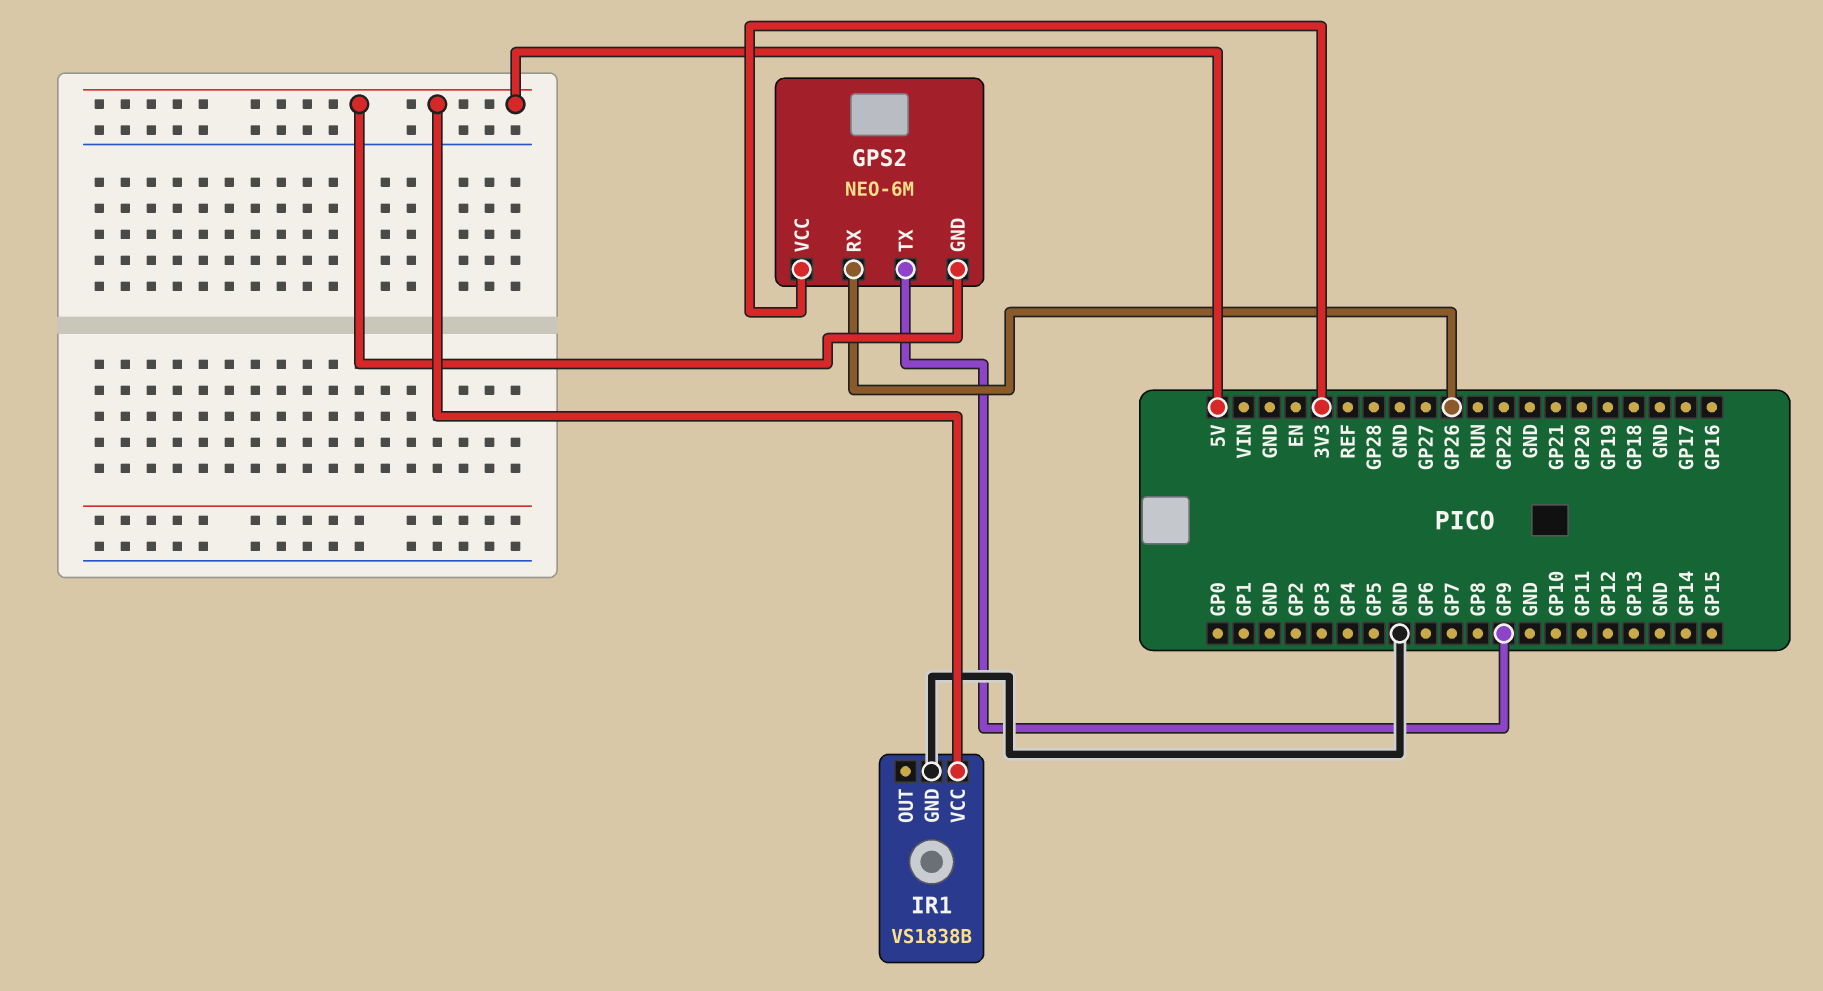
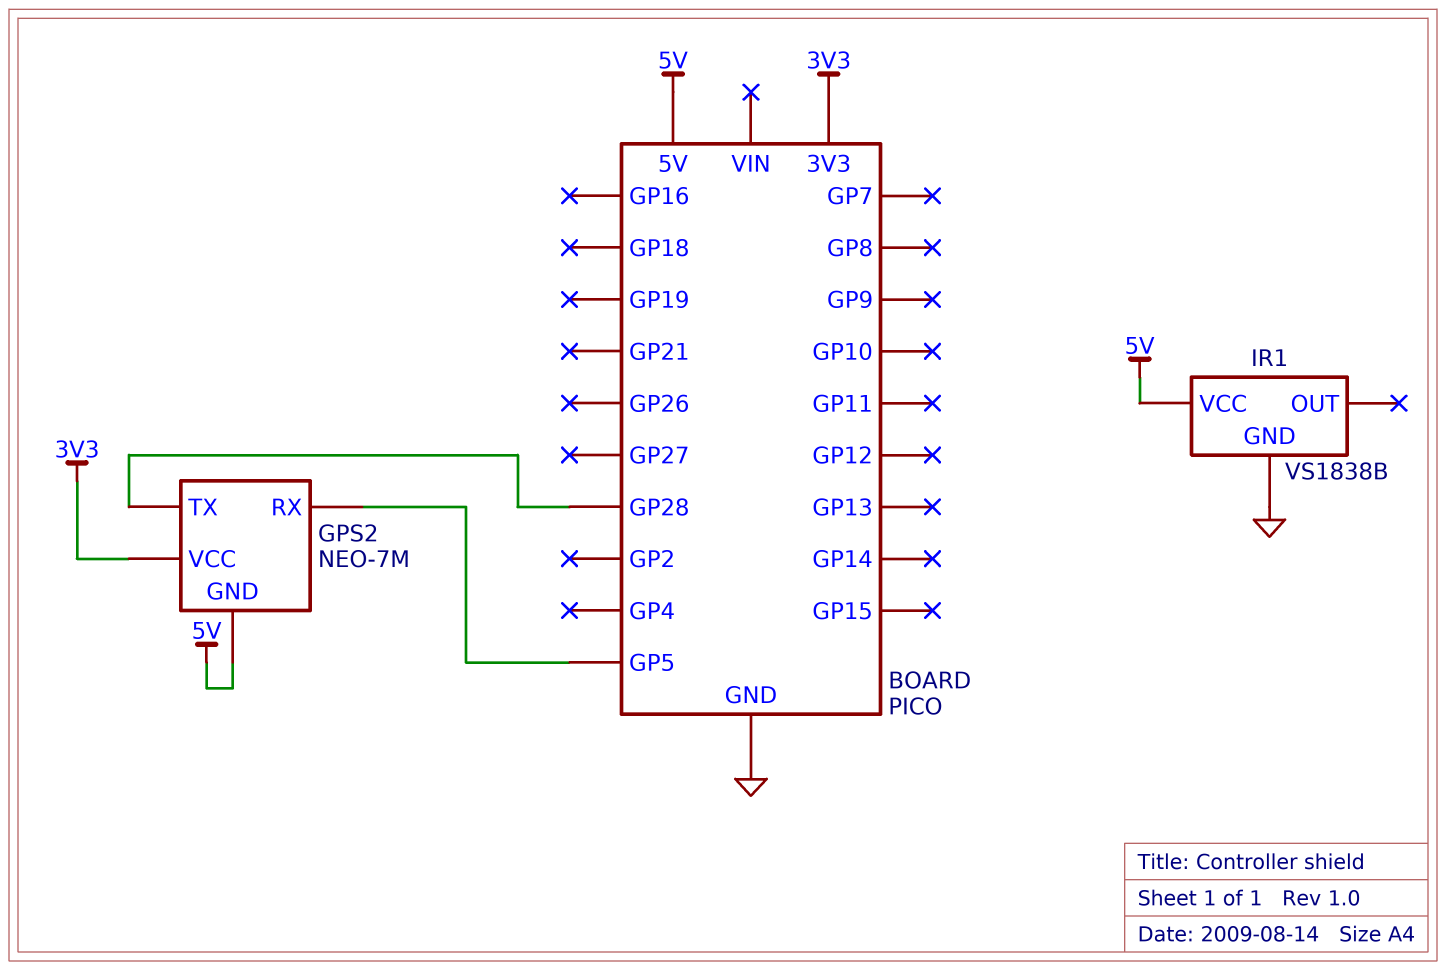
GPS2: NEO-6M -> NEO-7M
GPS2 pin RX: GP26 -> GP5
GPS2 pin TX: GP9 -> GP28

